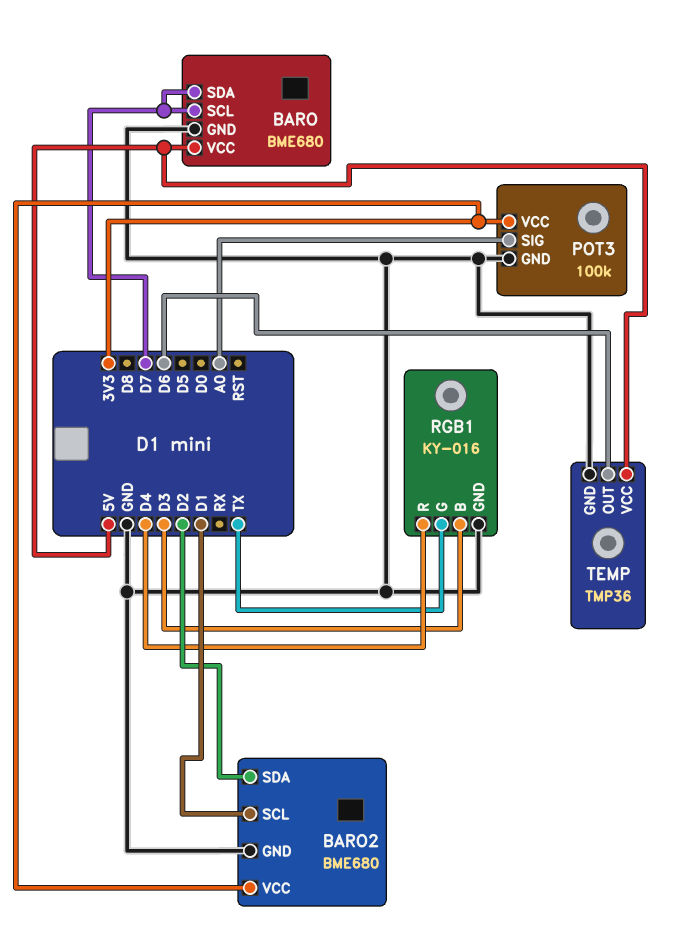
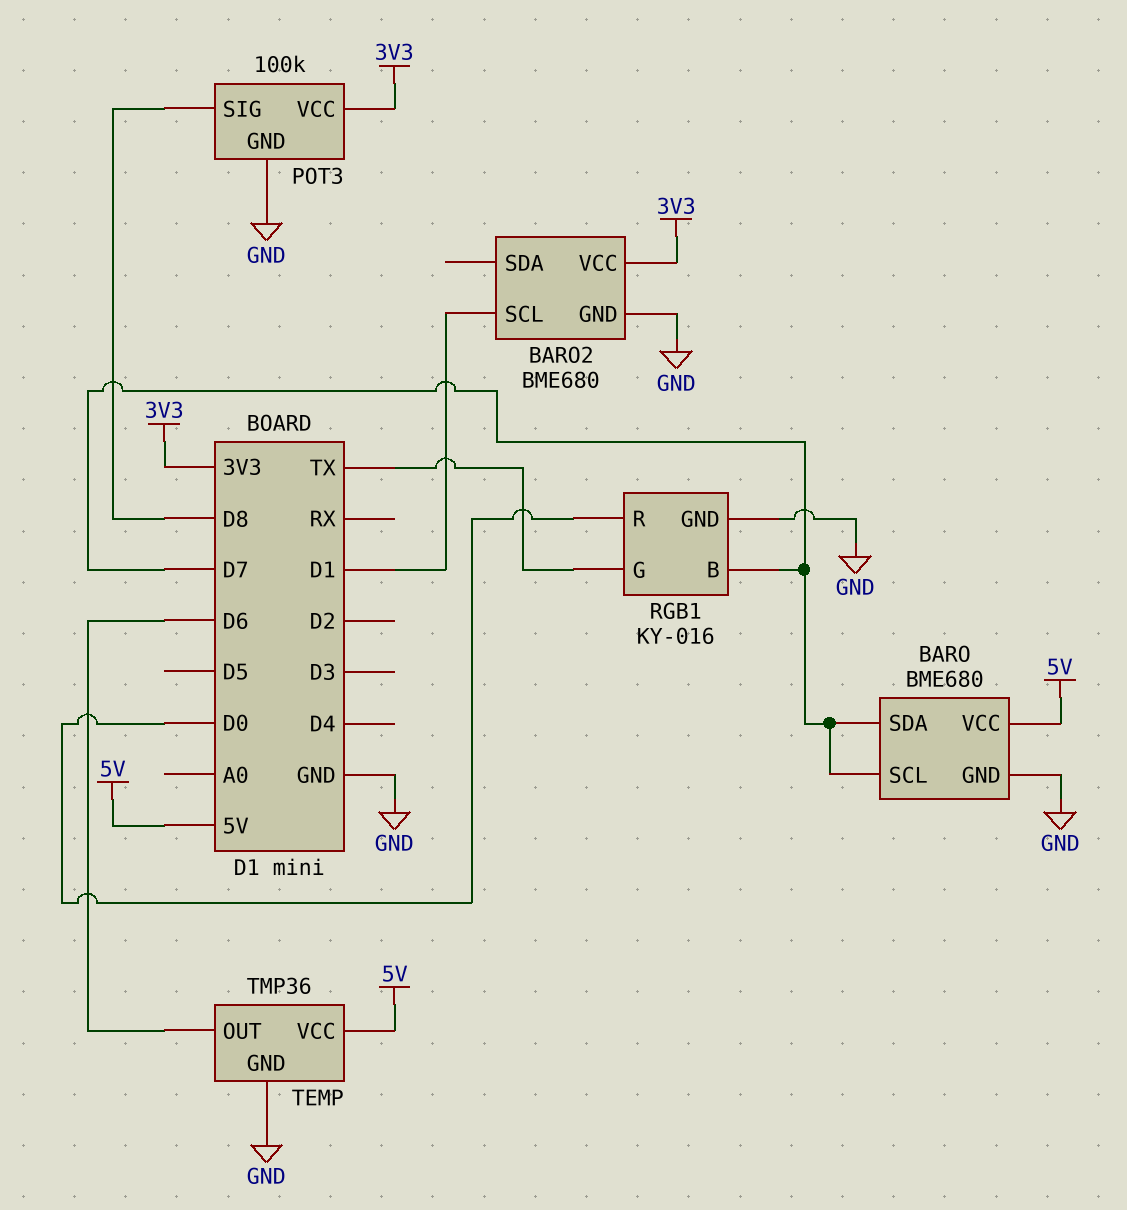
BARO2 pin SDA: D2 -> none
POT3 pin SIG: A0 -> D8
RGB1 pin B: D3 -> D7
RGB1 pin R: D4 -> D0

